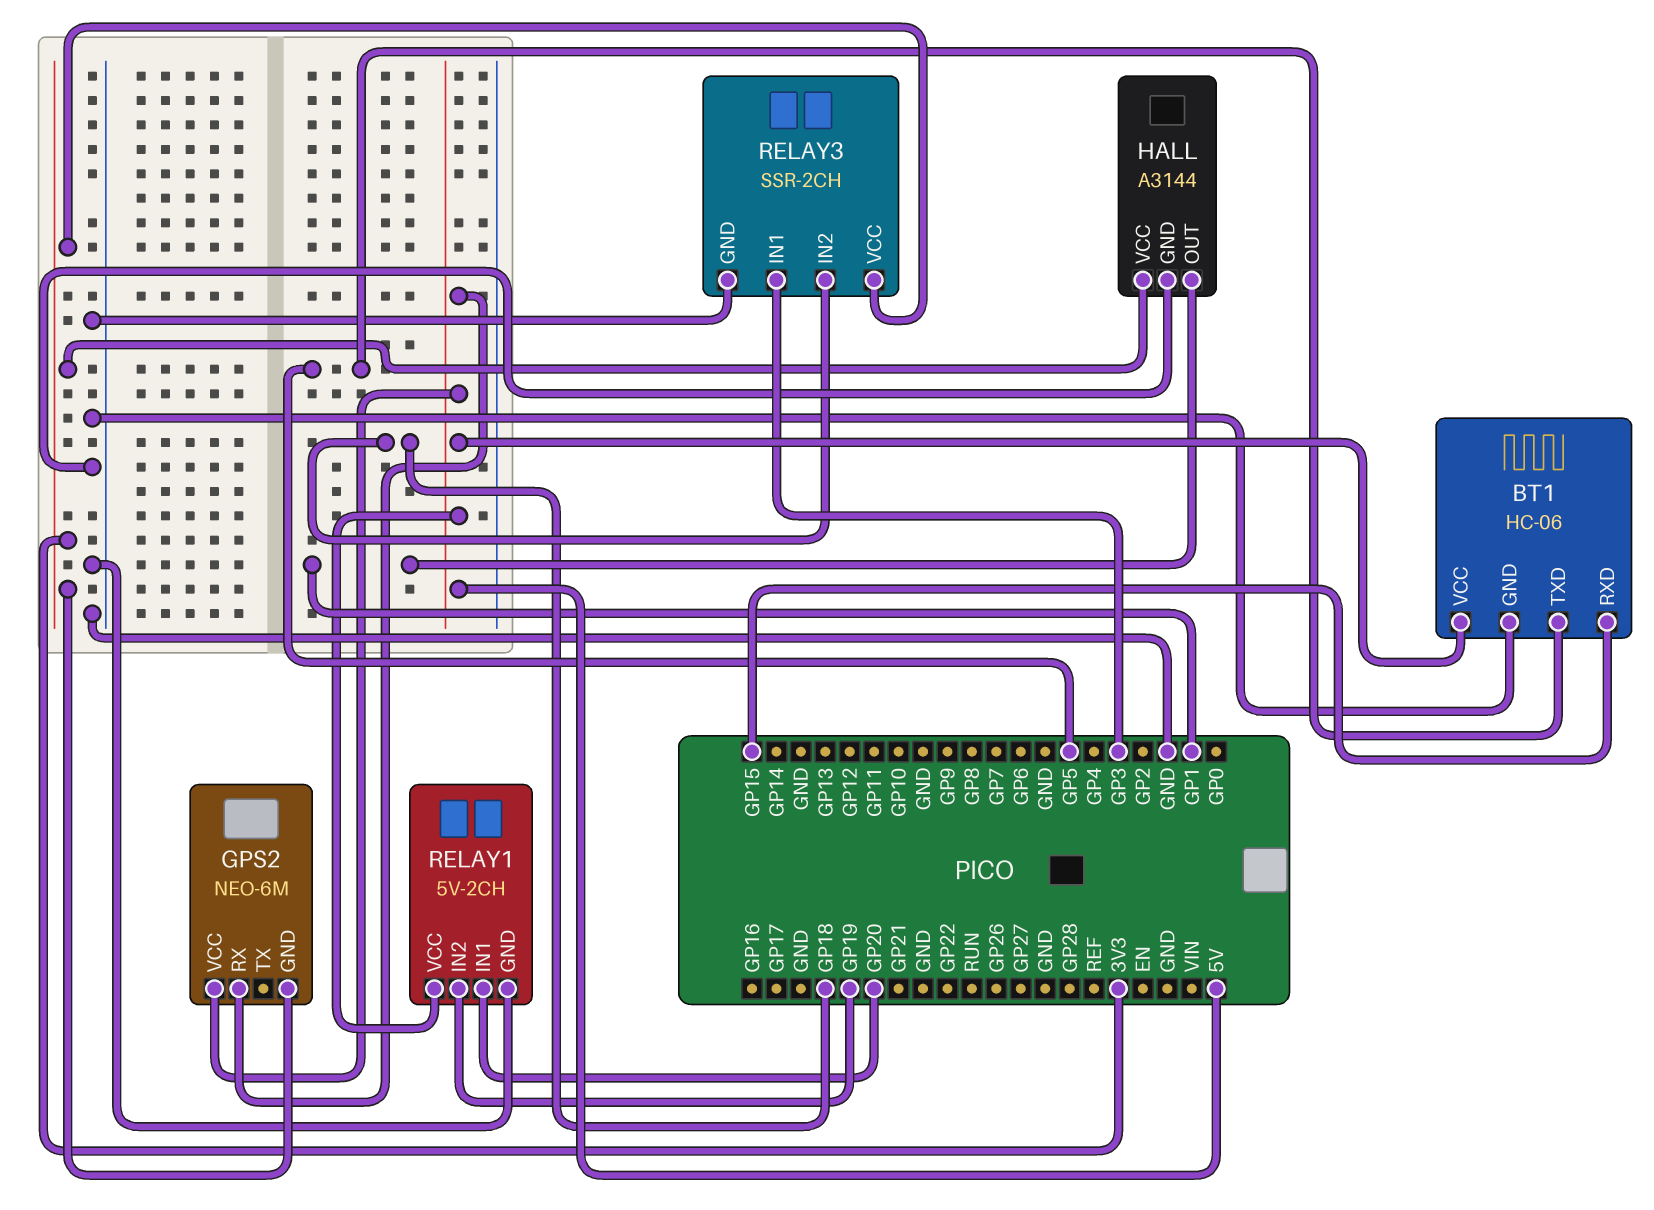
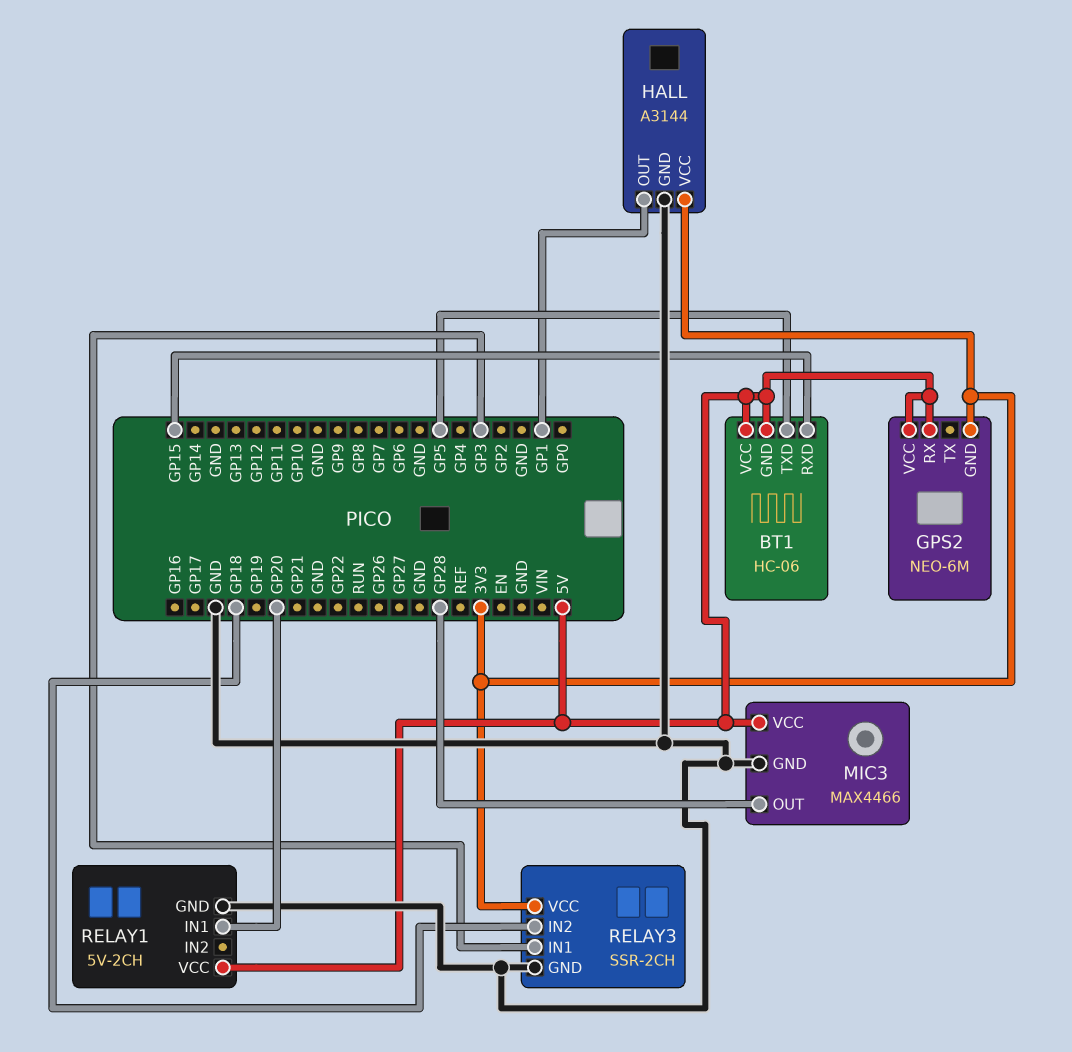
BT1 pin GND: GND -> 5V
MIC3: none -> MAX4466
MIC3 pin GND: none -> GND
MIC3 pin OUT: none -> GP28
MIC3 pin VCC: none -> 5V
RELAY1 pin IN2: GP19 -> none

